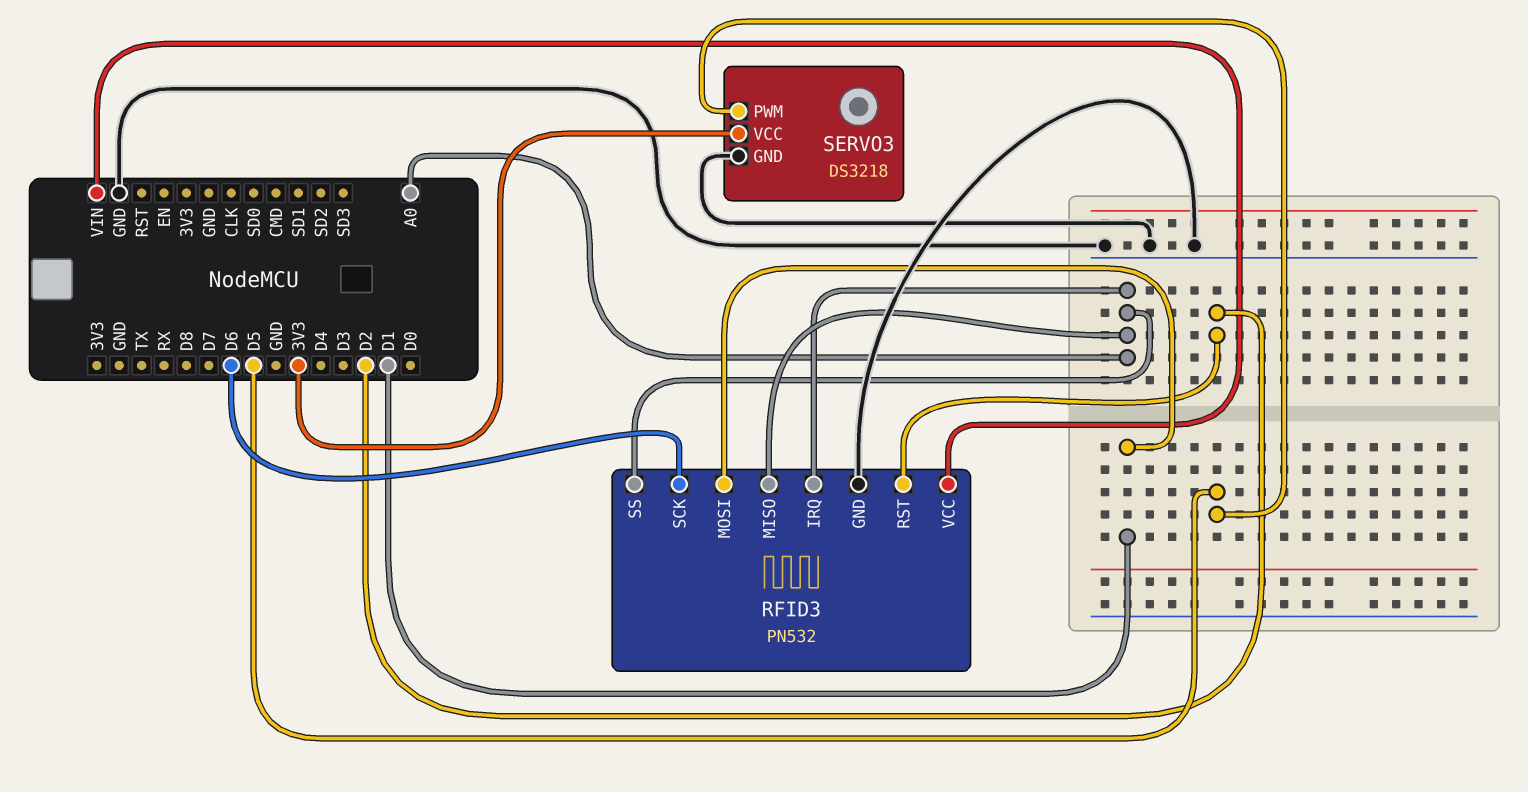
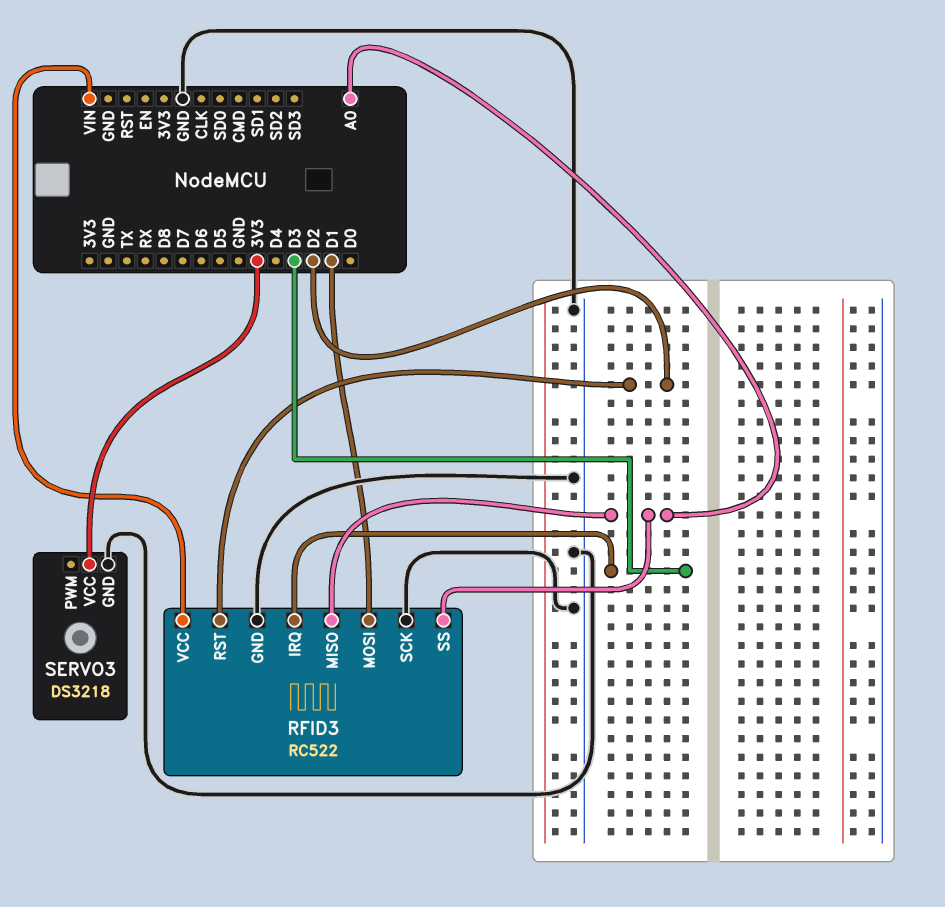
RFID3: PN532 -> RC522
RFID3 pin IRQ: A0 -> D3
RFID3 pin SCK: D6 -> GND
SERVO3 pin PWM: D5 -> none

